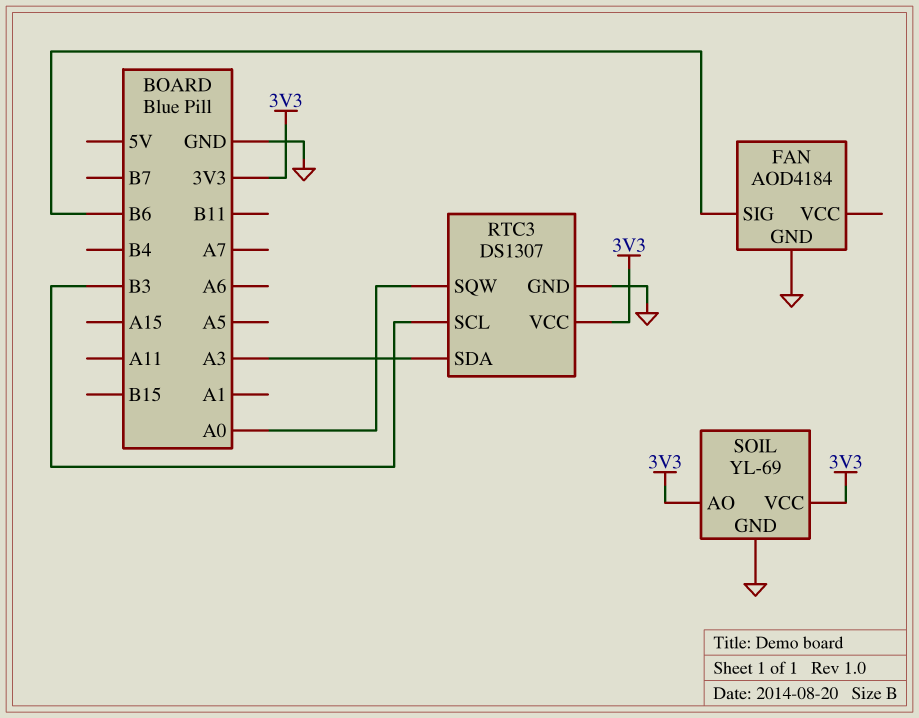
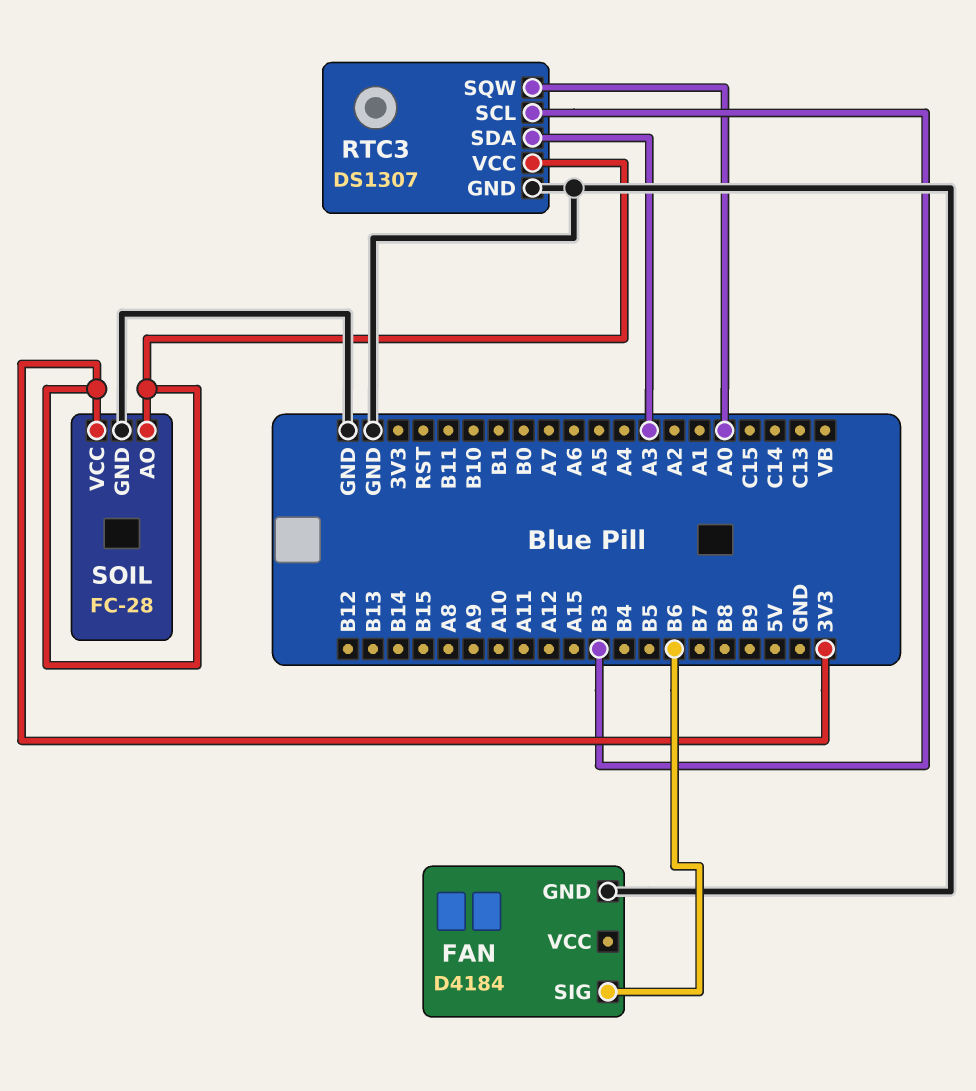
FAN: AOD4184 -> D4184
SOIL: YL-69 -> FC-28

